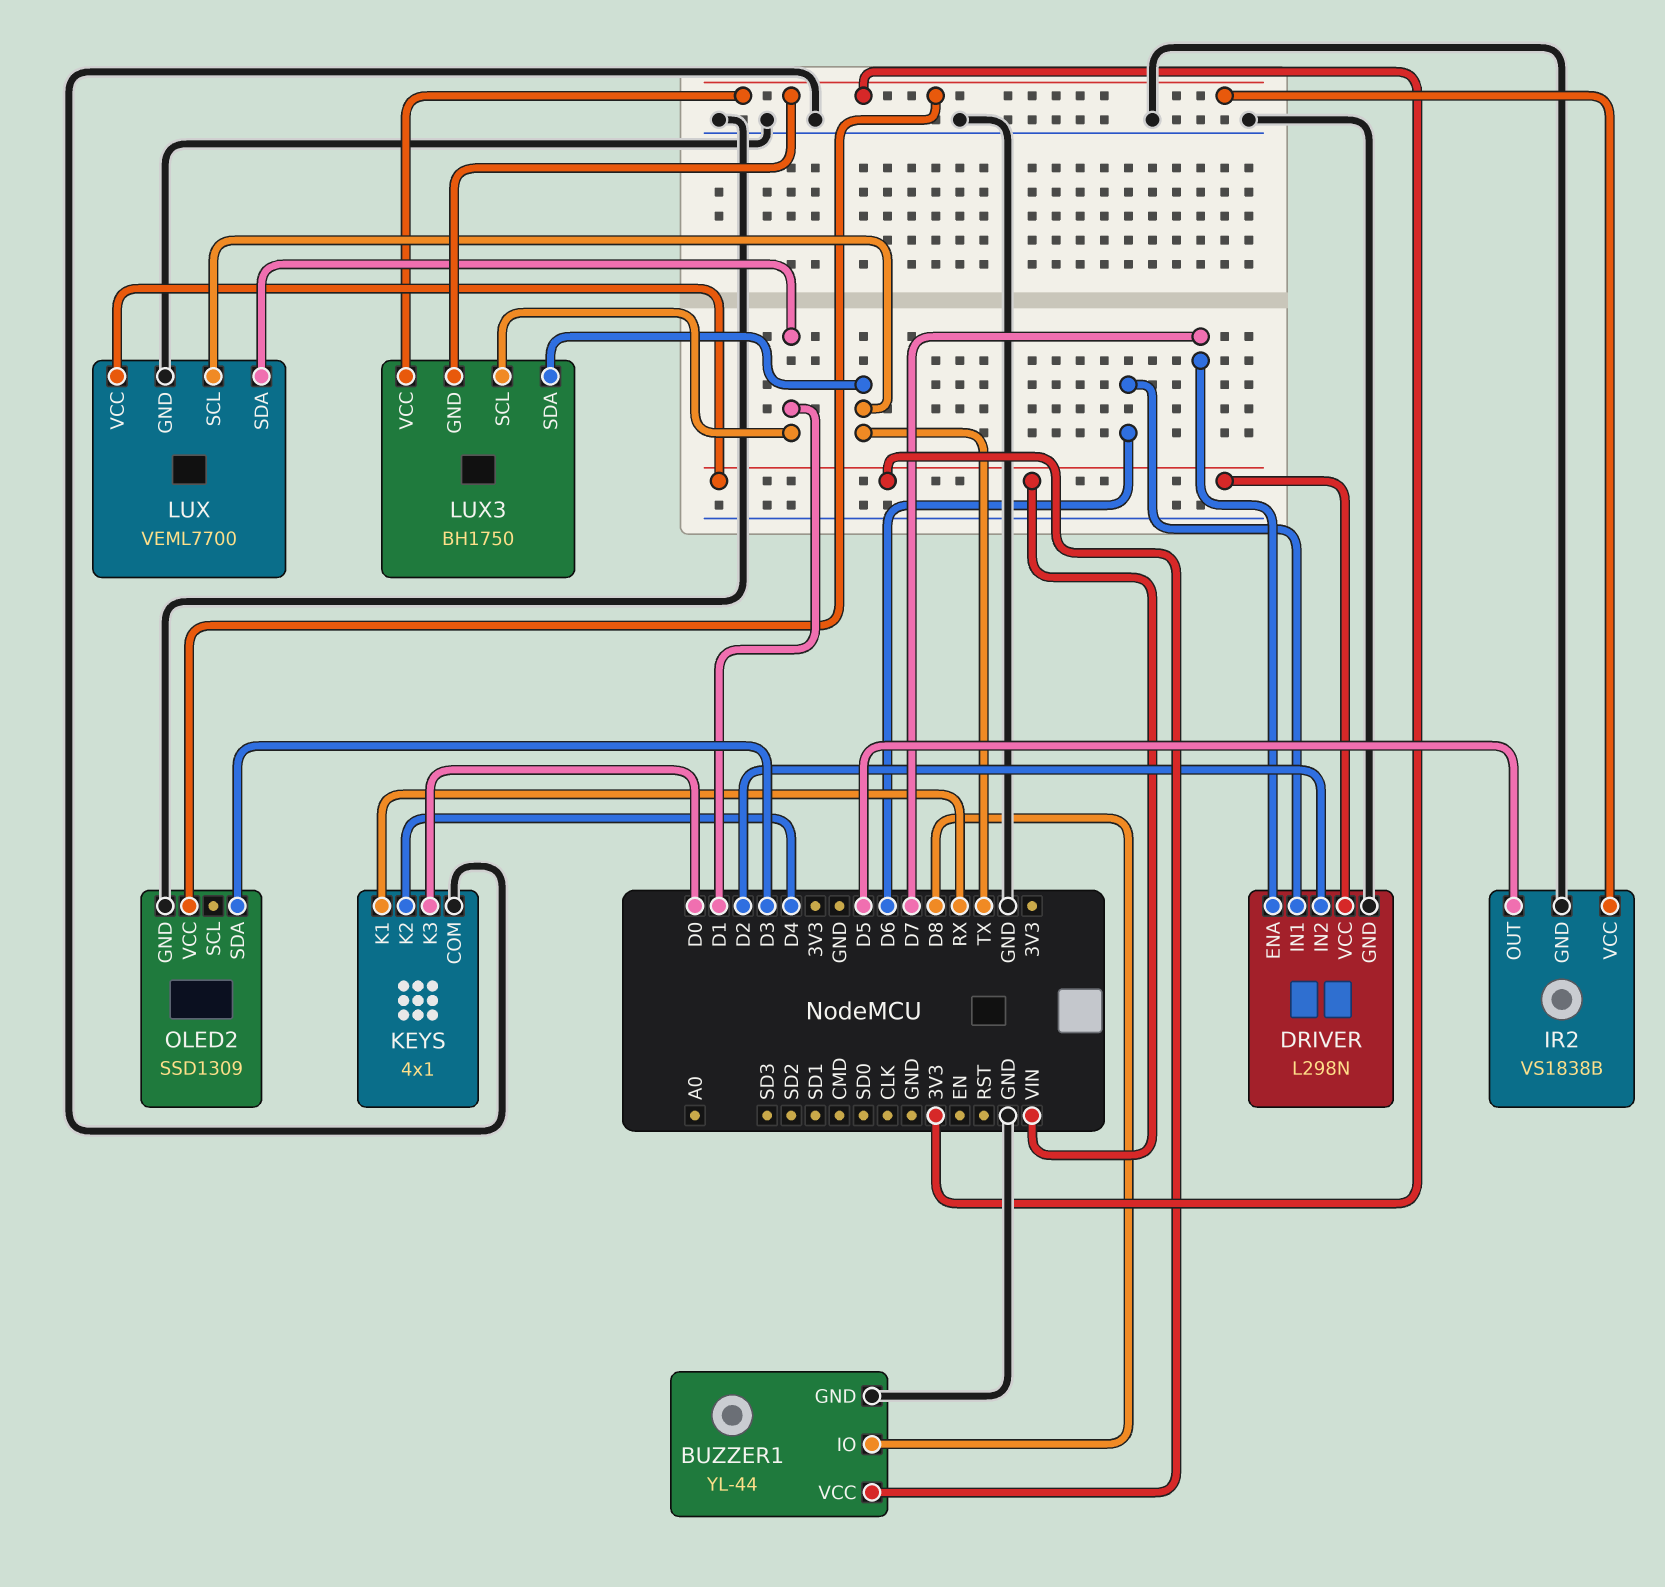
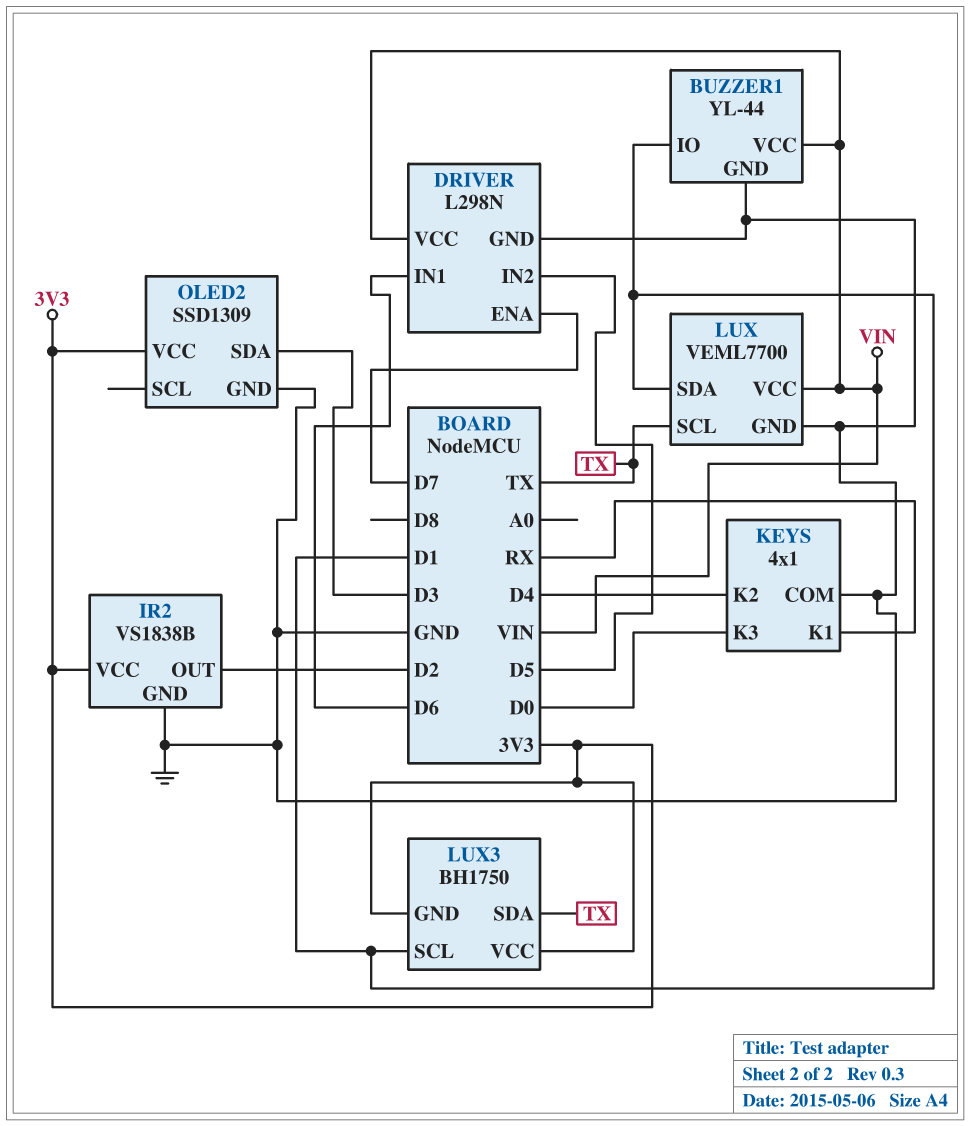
BUZZER1 pin IO: D8 -> D1
DRIVER pin IN2: D2 -> D5
IR2 pin OUT: D5 -> D2

